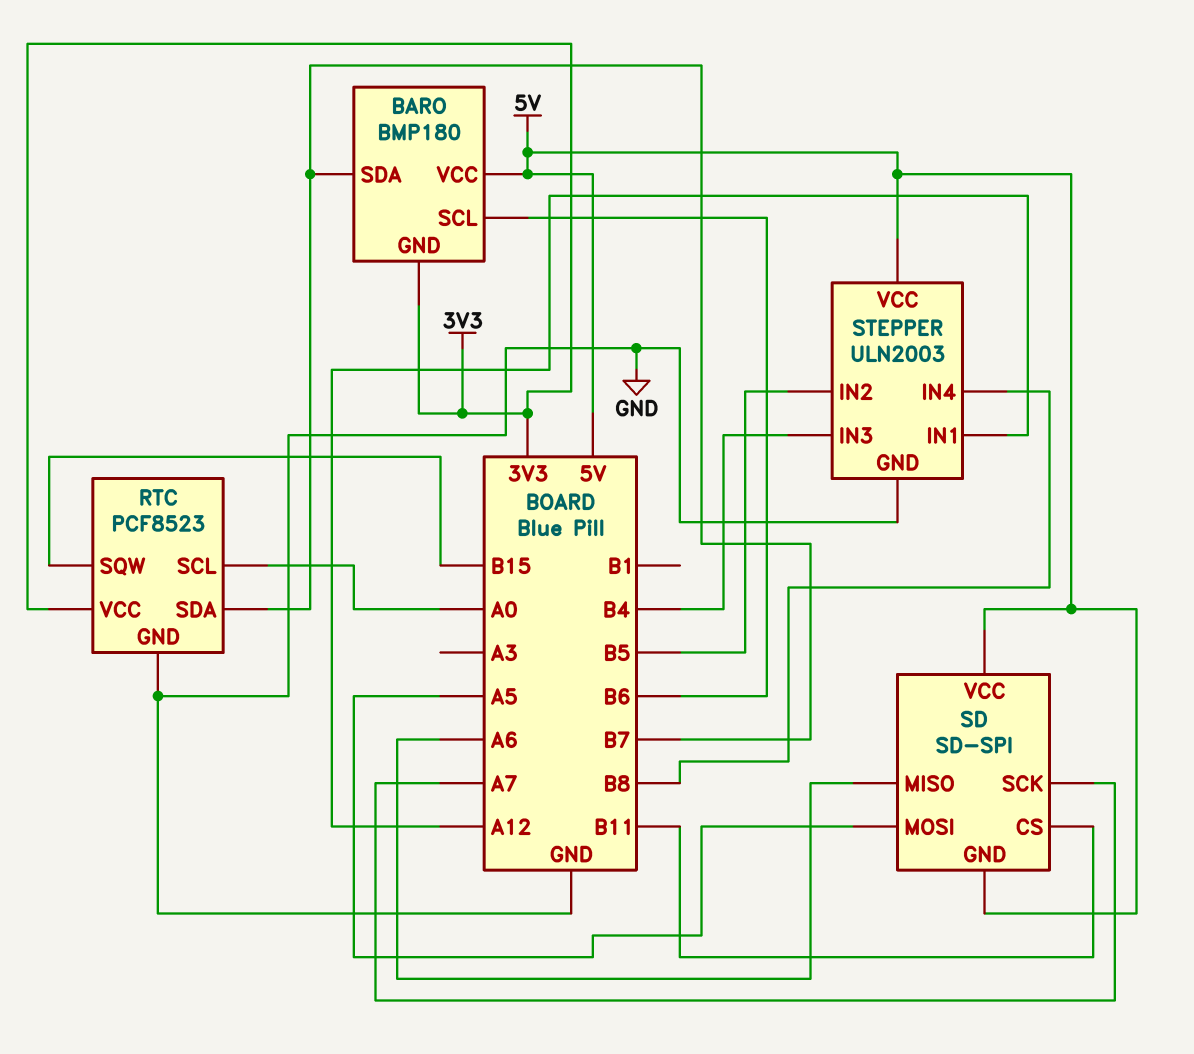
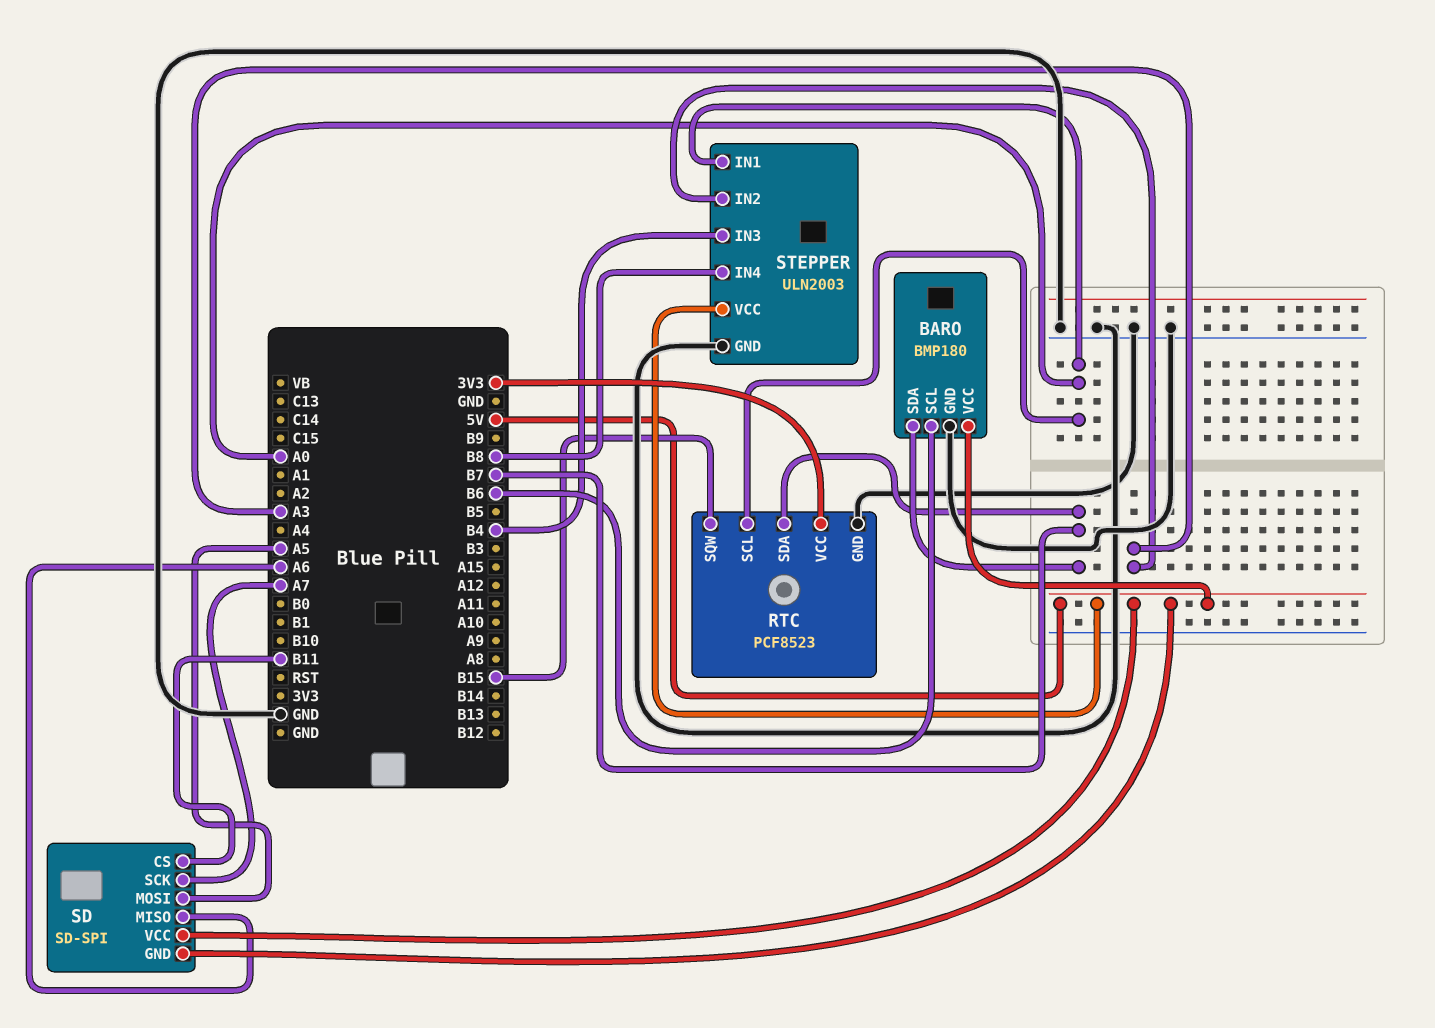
BARO pin GND: 3V3 -> GND
STEPPER pin IN1: A12 -> A0
STEPPER pin IN2: B5 -> A3

